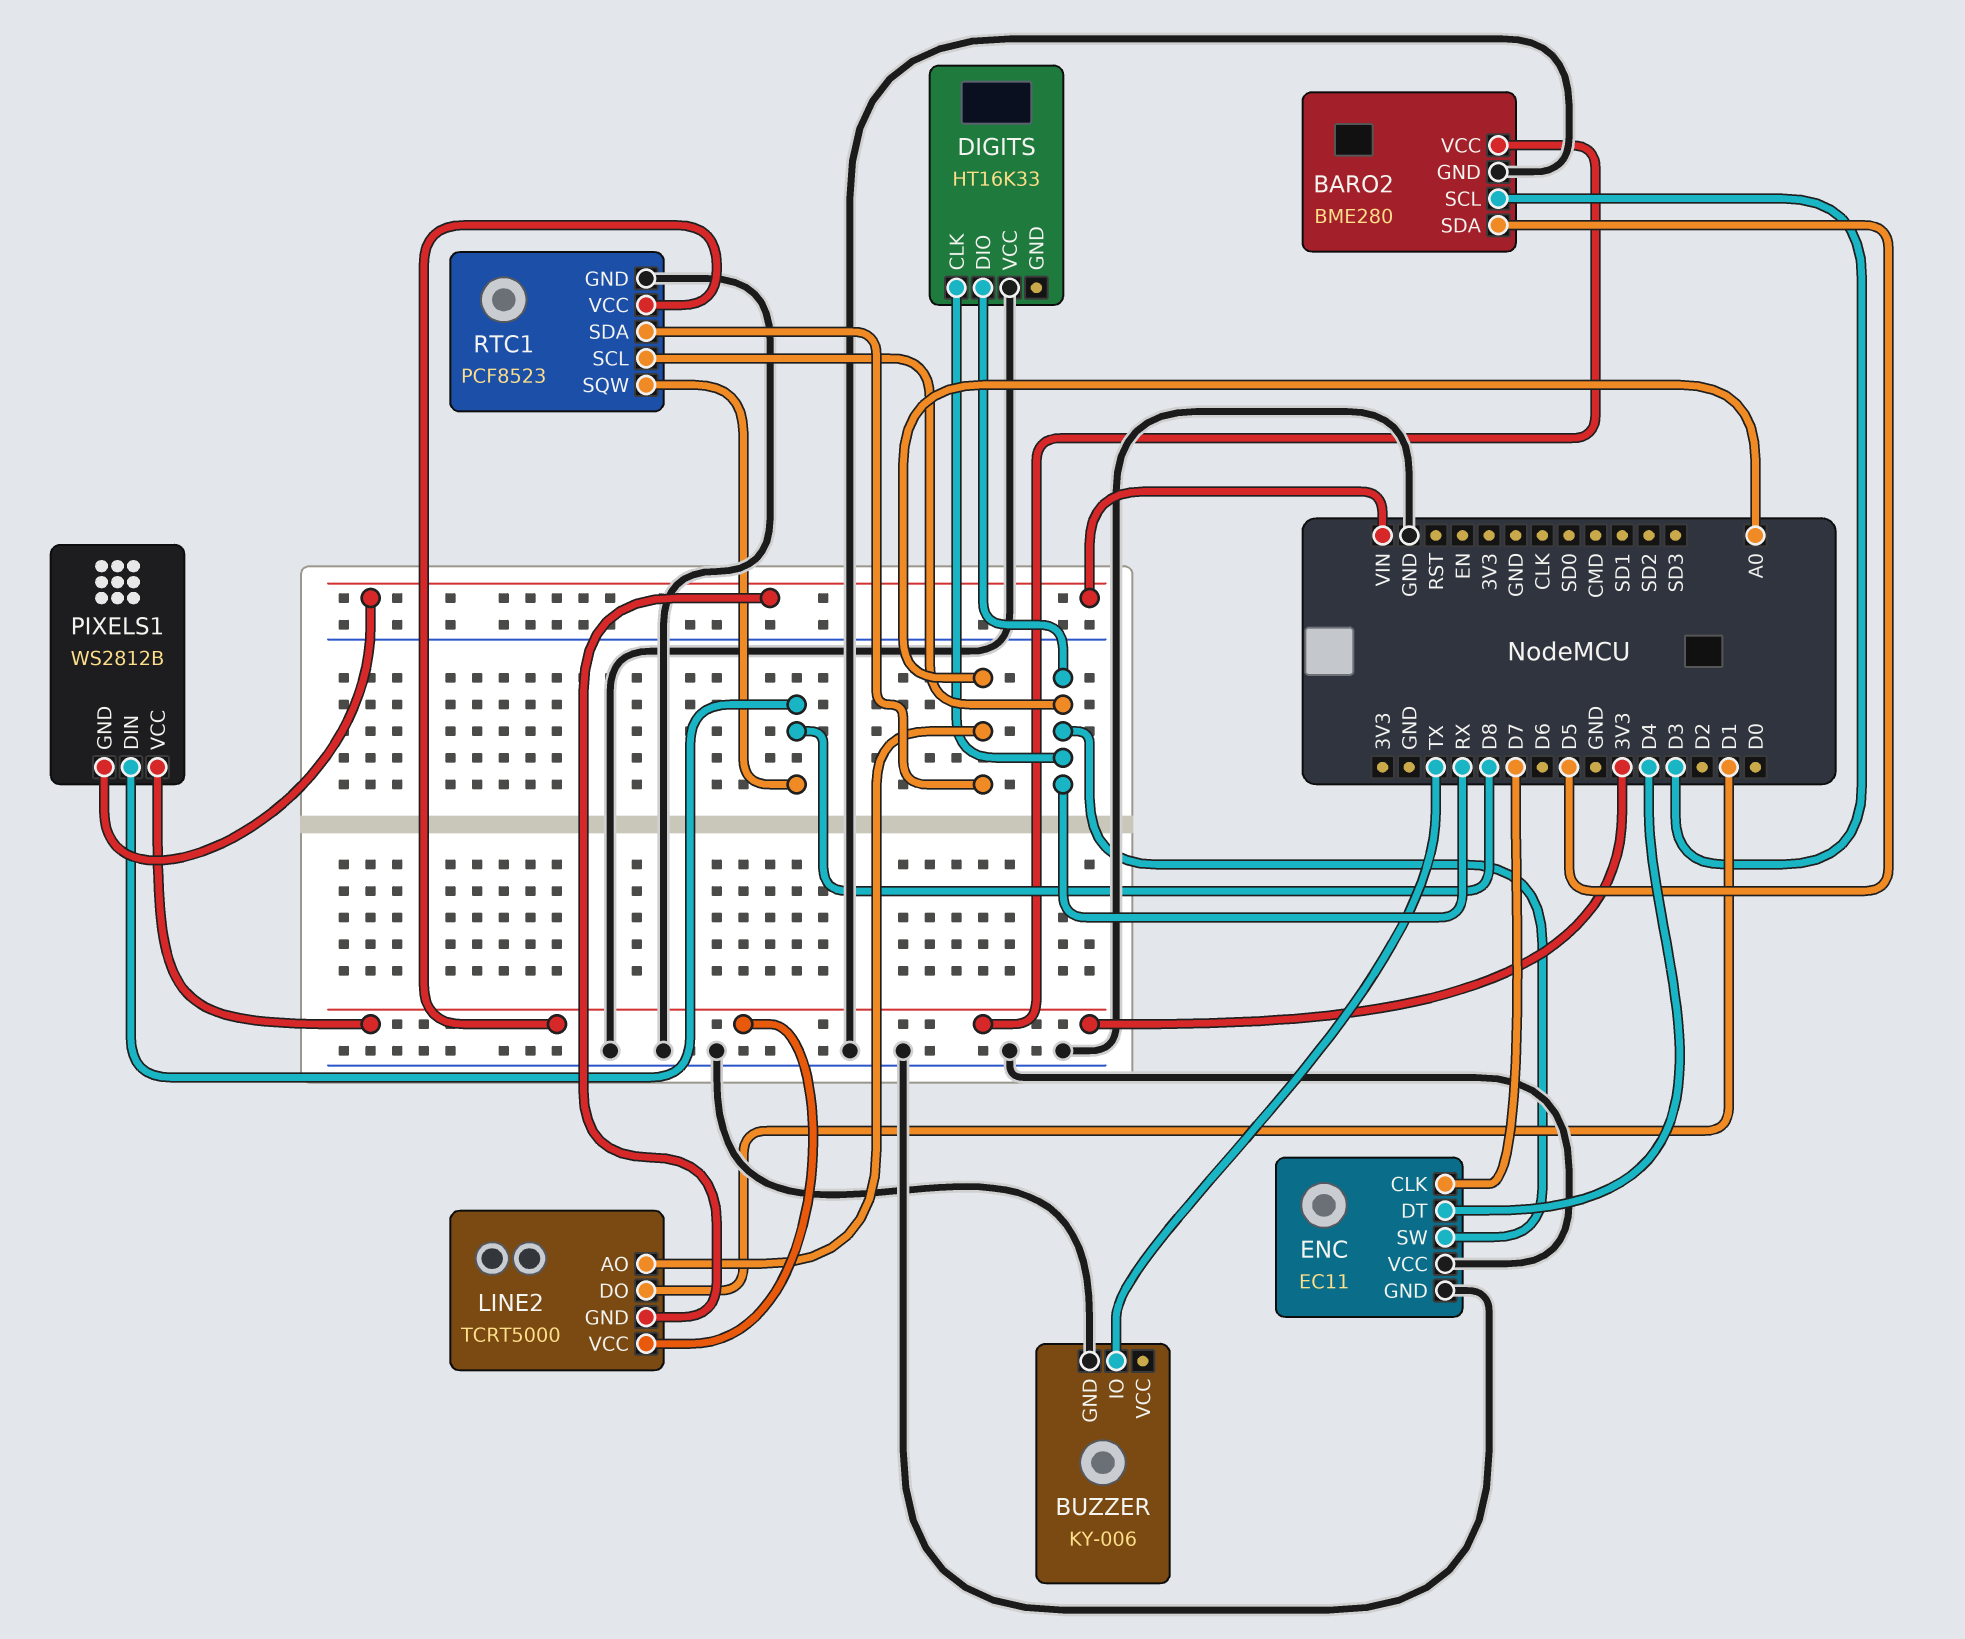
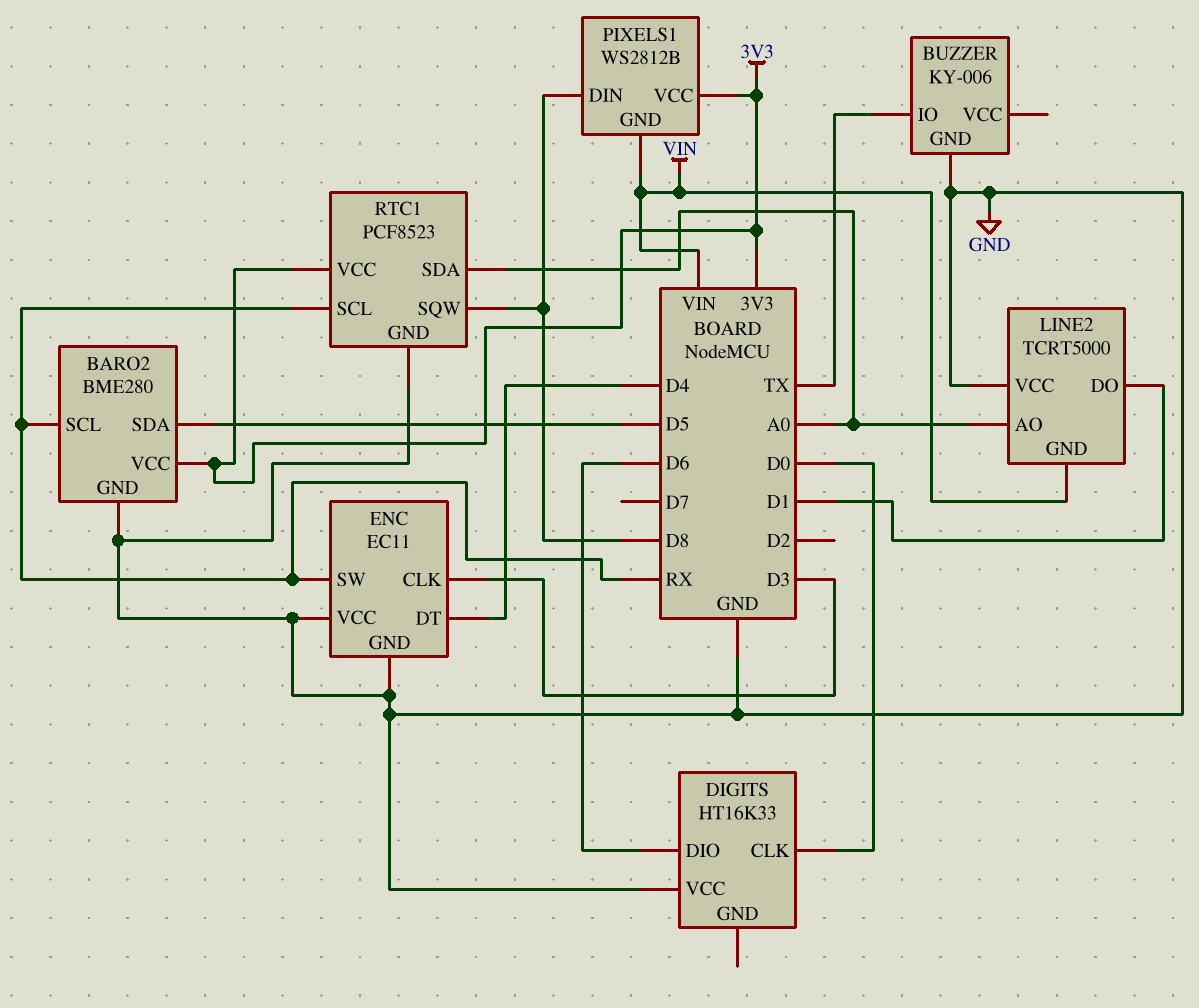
BARO2 pin SCL: D3 -> RX
DIGITS pin CLK: RX -> D0
DIGITS pin DIO: RX -> D6
ENC pin CLK: D7 -> D3
LINE2 pin VCC: 3V3 -> GND

